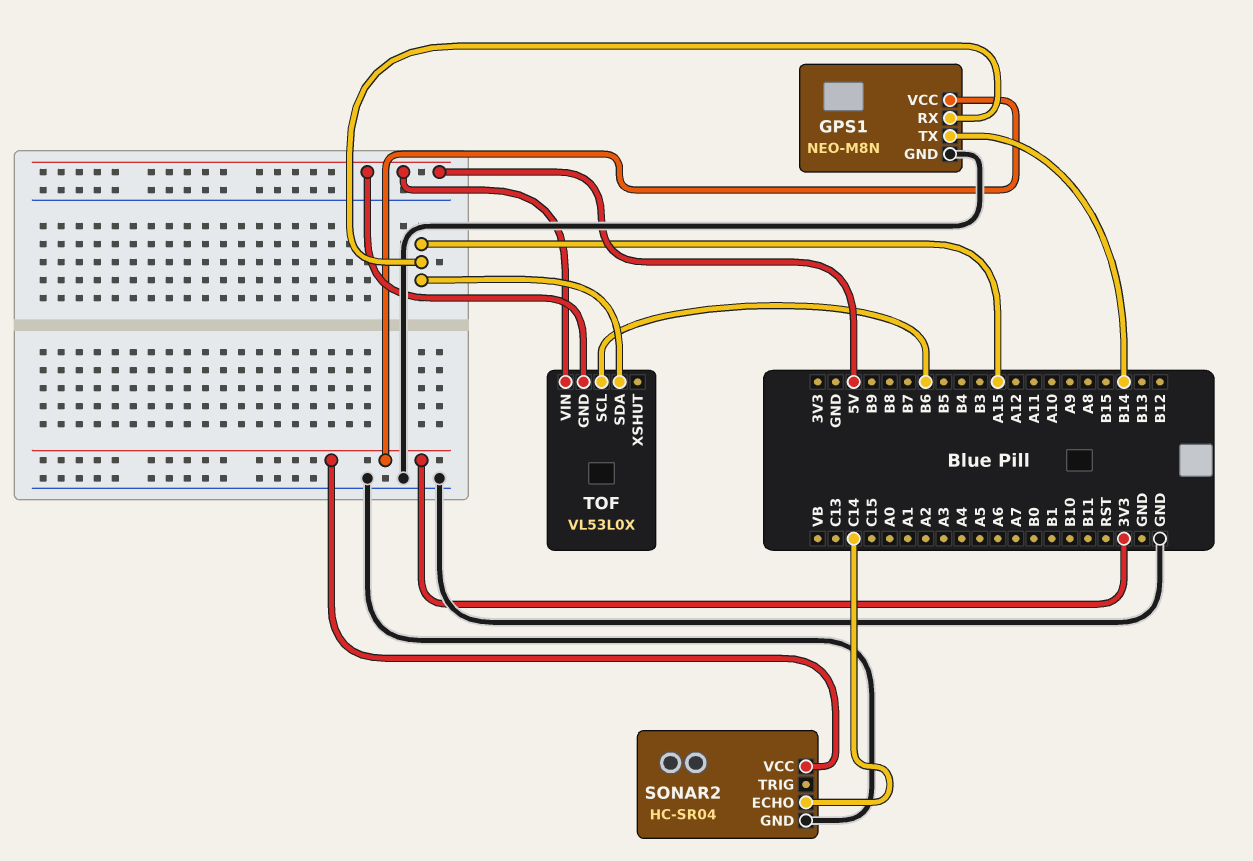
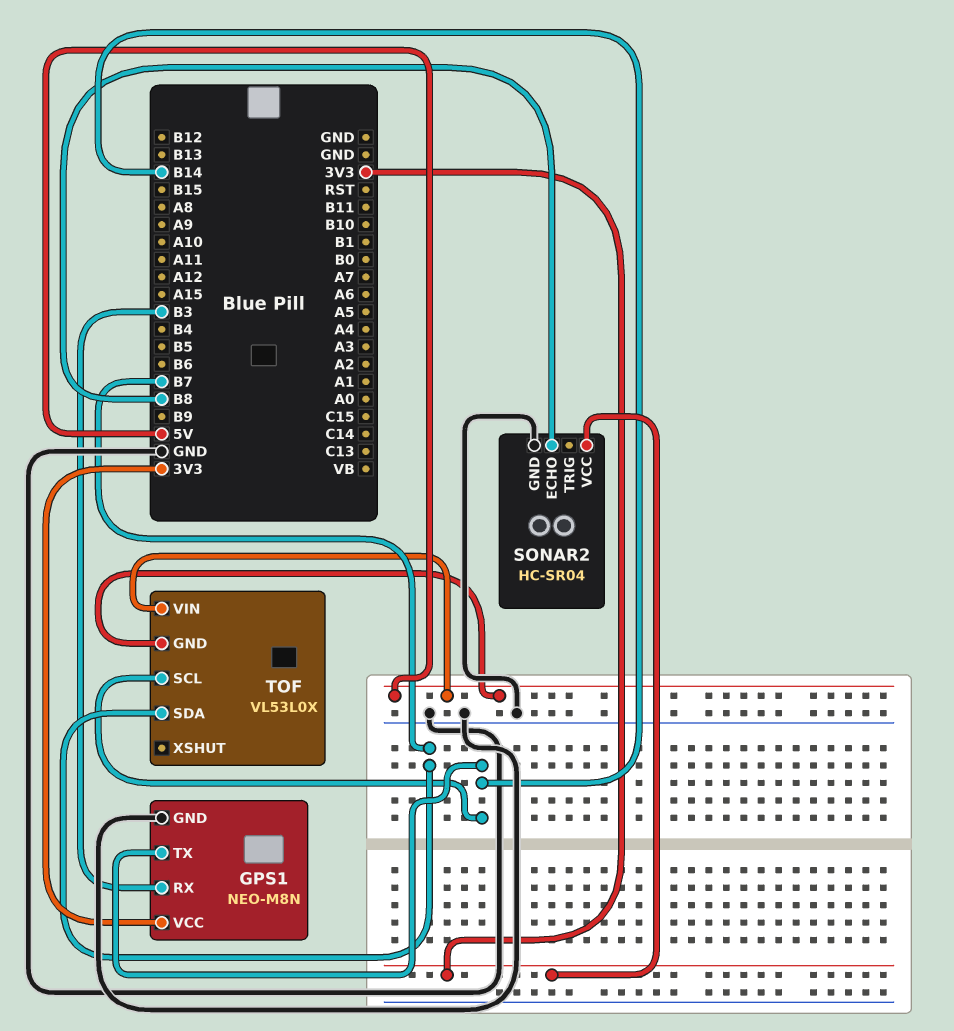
GPS1 pin RX: A15 -> B3
SONAR2 pin ECHO: C14 -> B8
TOF pin SCL: B6 -> B14
TOF pin SDA: A15 -> B7

